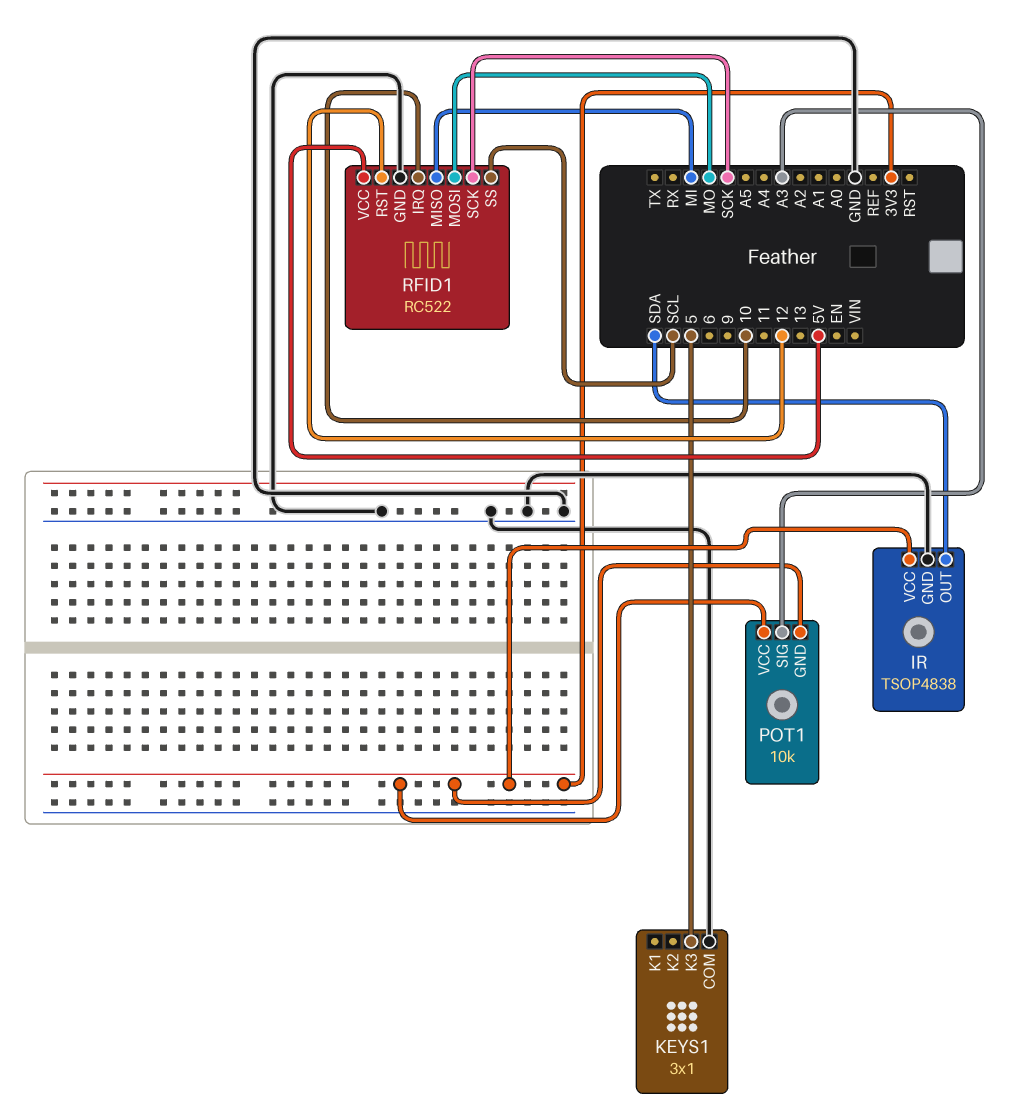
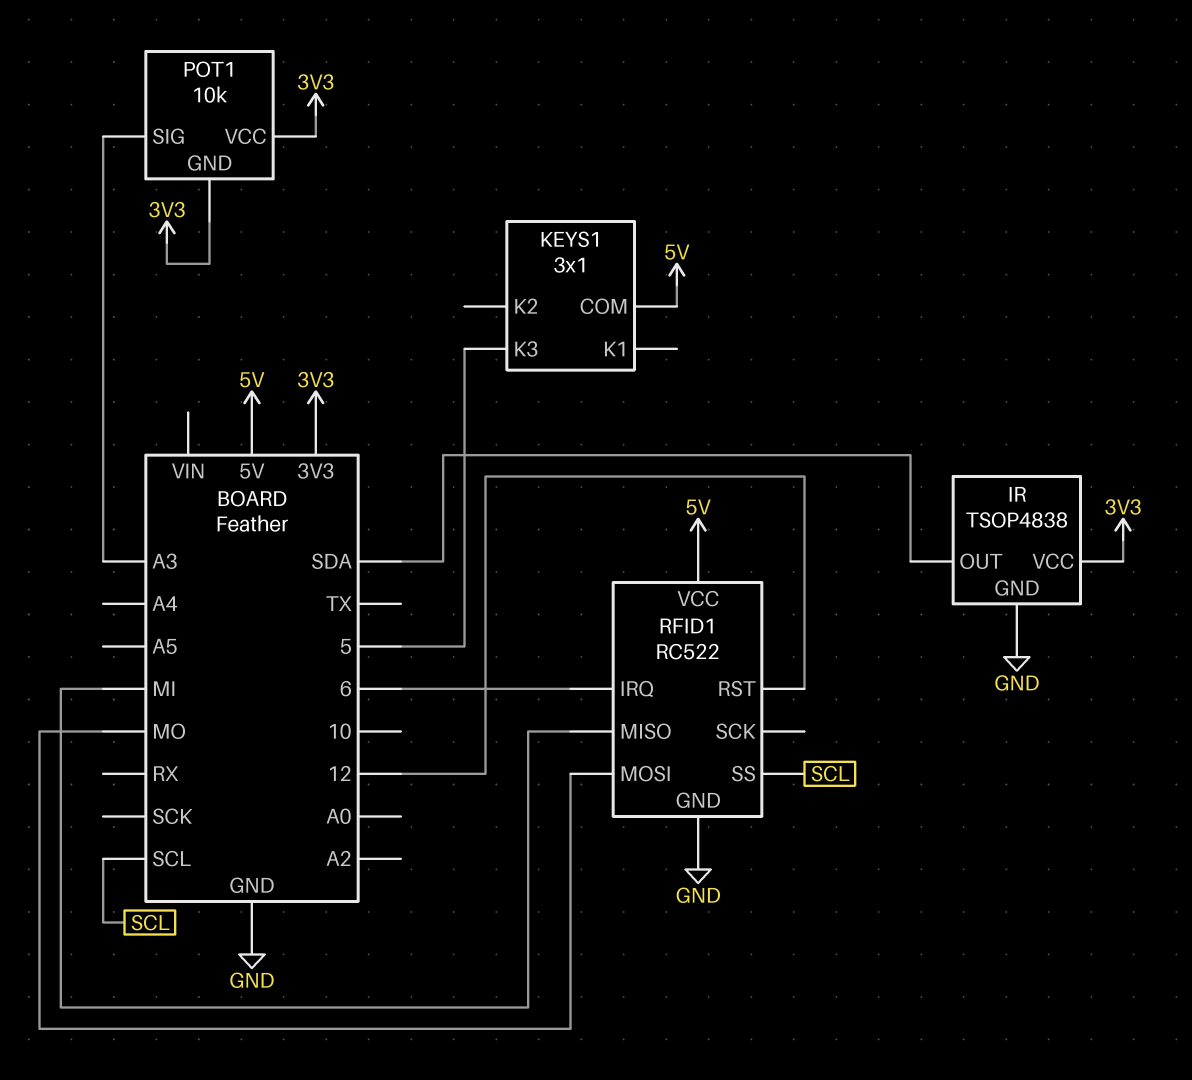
KEYS1 pin COM: GND -> 5V
RFID1 pin IRQ: 10 -> 6
RFID1 pin SCK: SCK -> none

